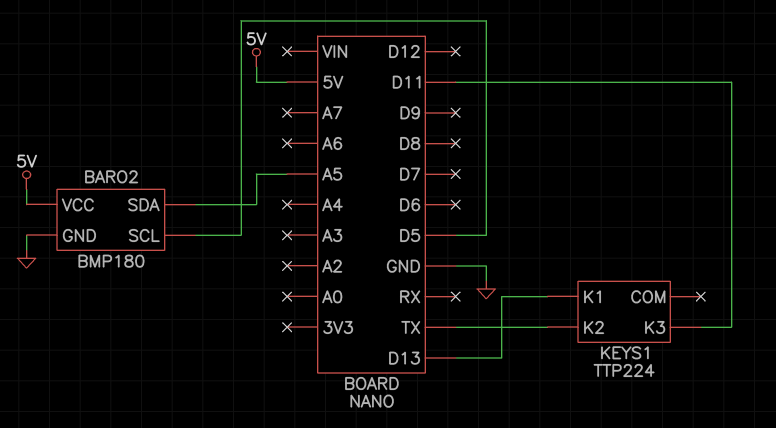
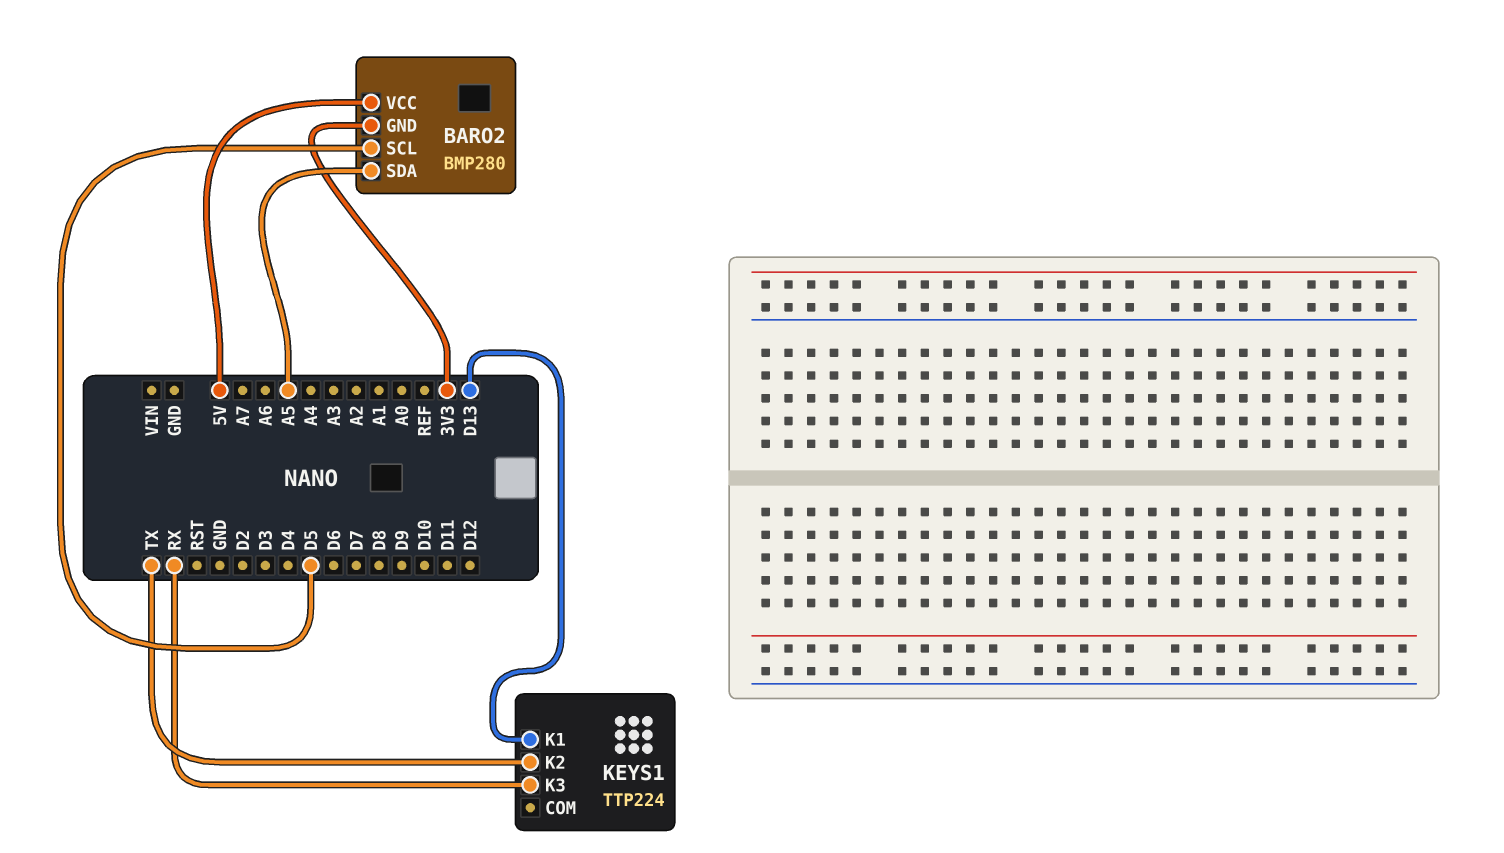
BARO2: BMP180 -> BMP280
BARO2 pin GND: GND -> 3V3
KEYS1 pin K3: D11 -> RX

